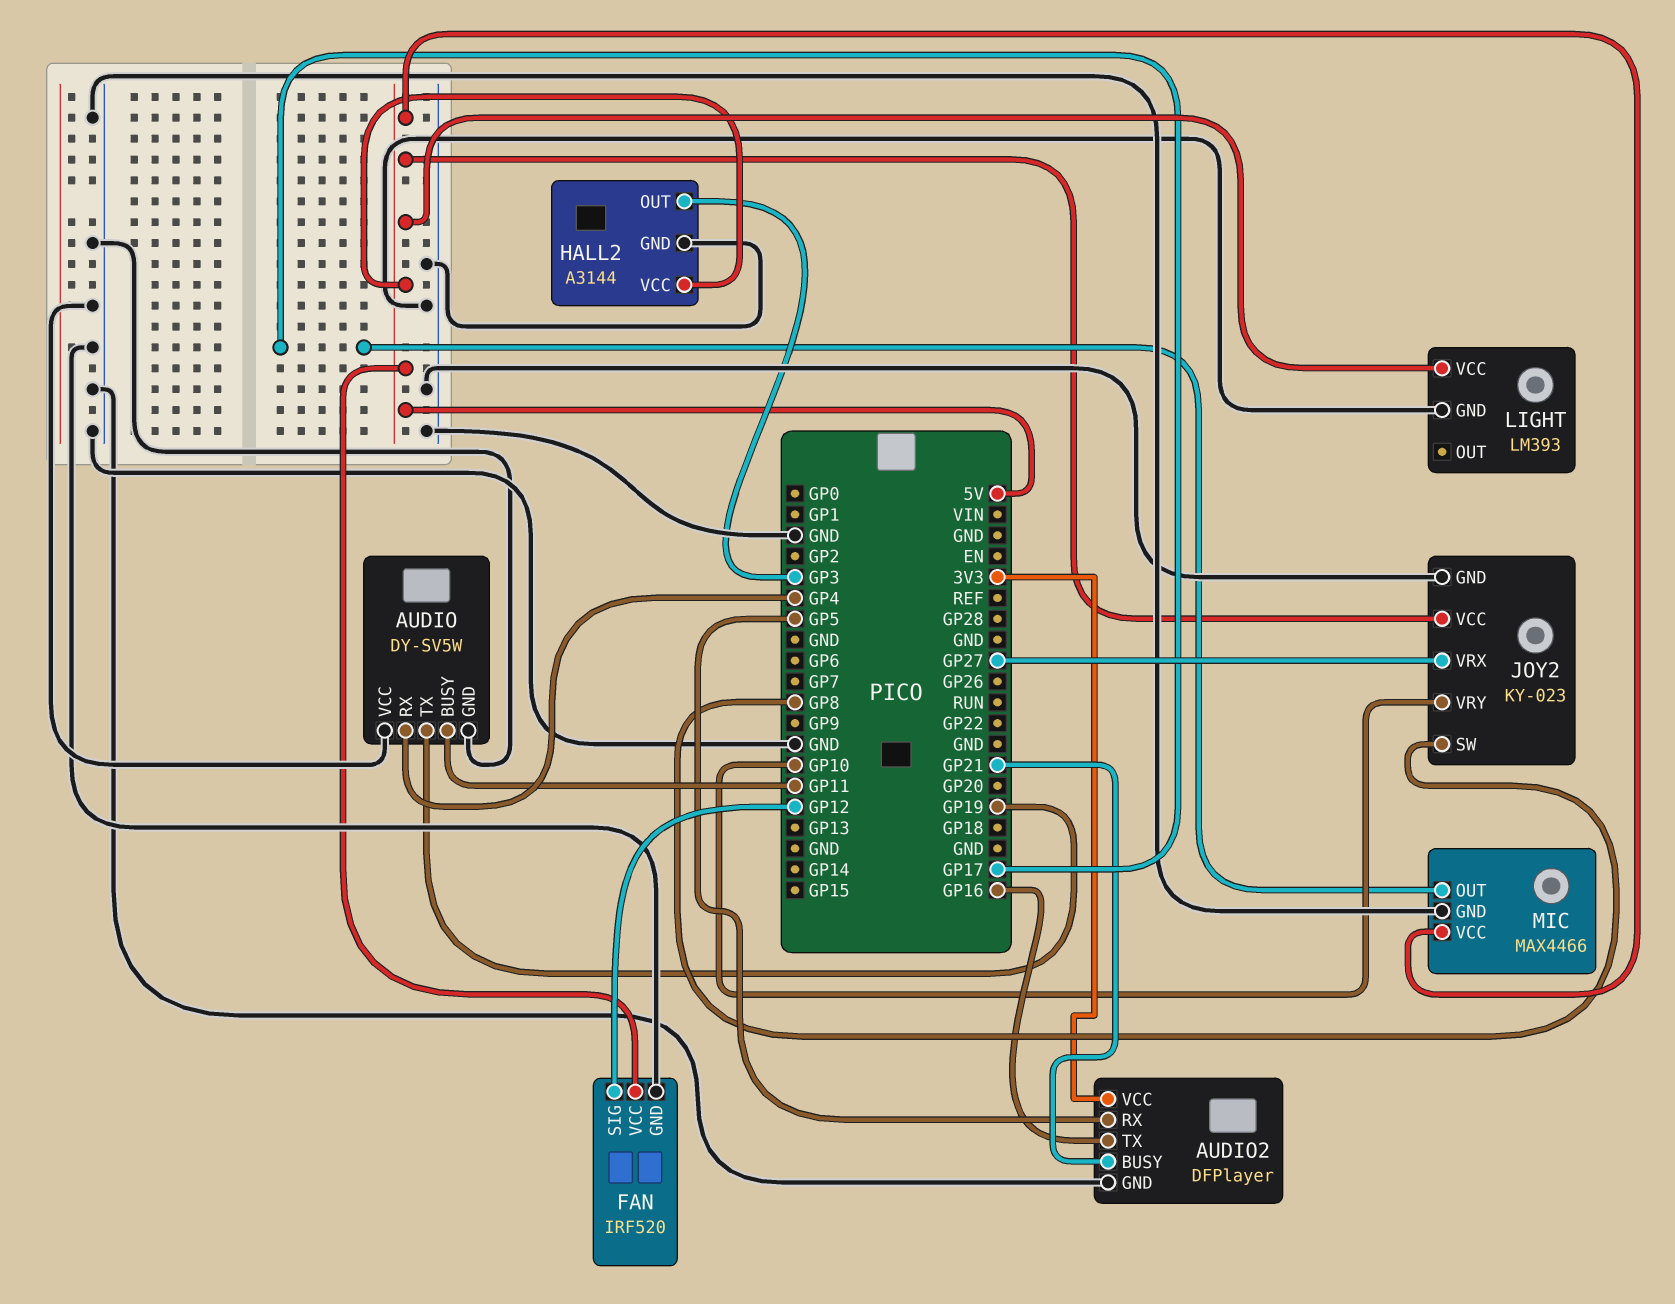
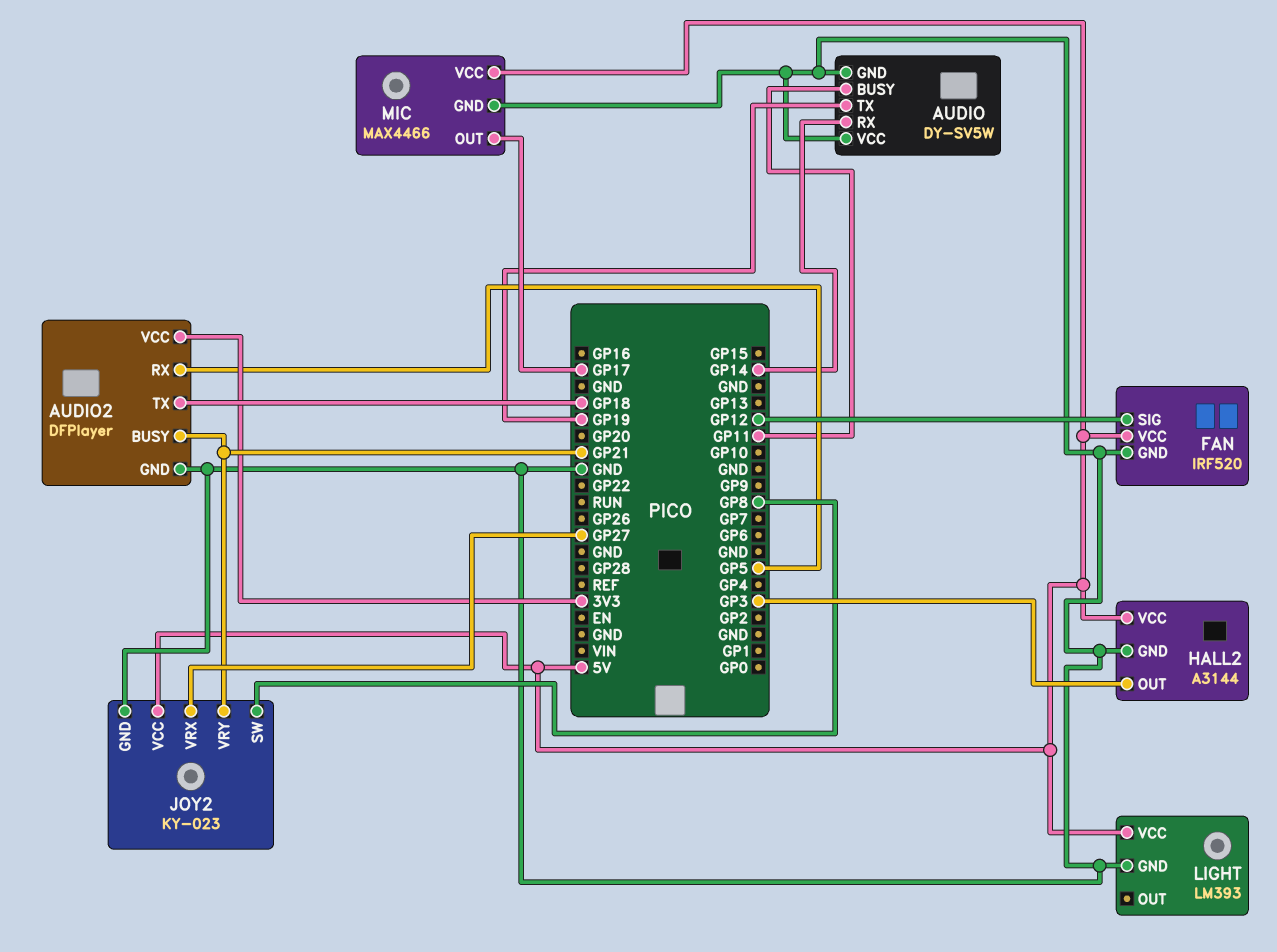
AUDIO pin RX: GP4 -> GP14
AUDIO2 pin TX: GP16 -> GP18
JOY2 pin VRY: GP10 -> GP21

